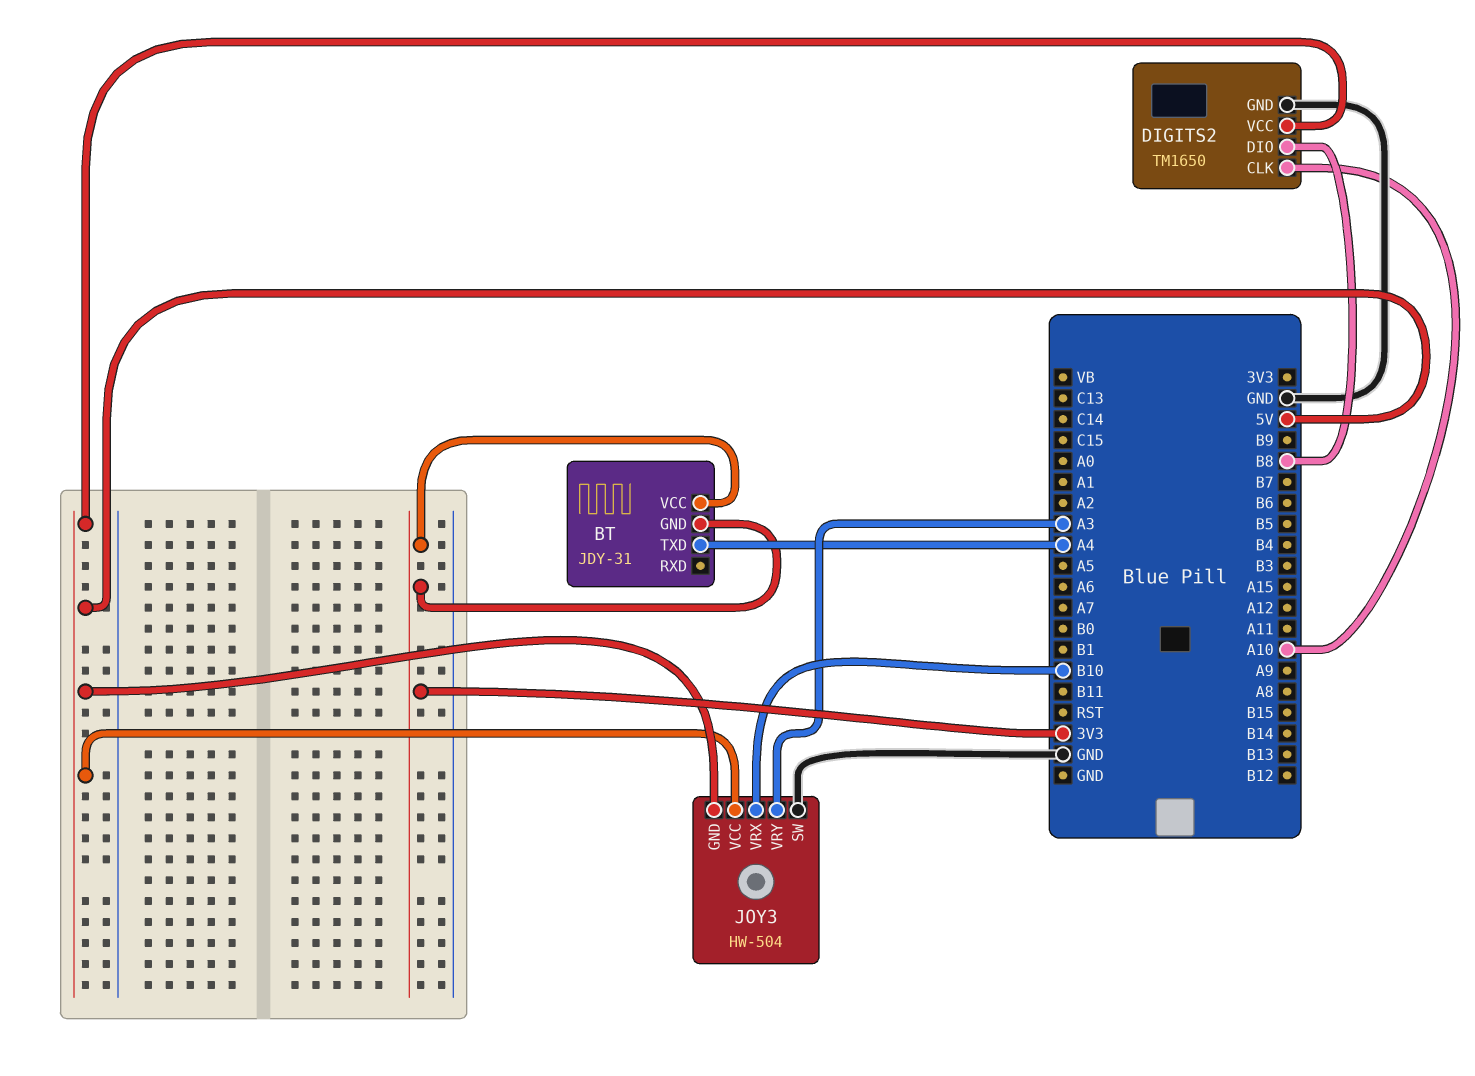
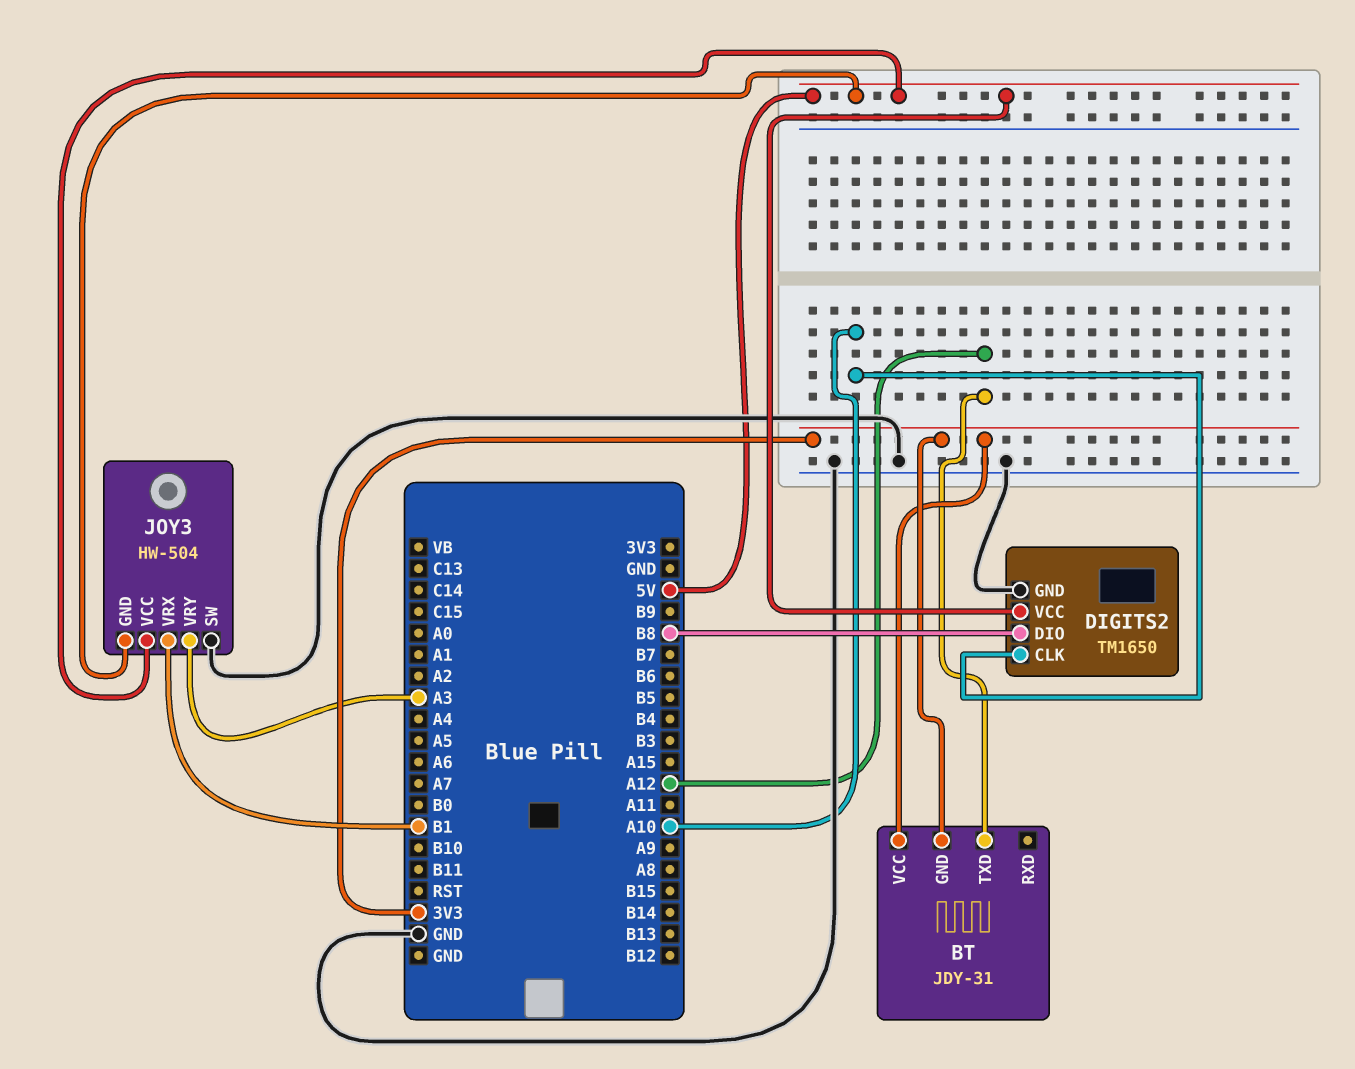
BT pin TXD: A4 -> A12
JOY3 pin VRX: B10 -> B1

